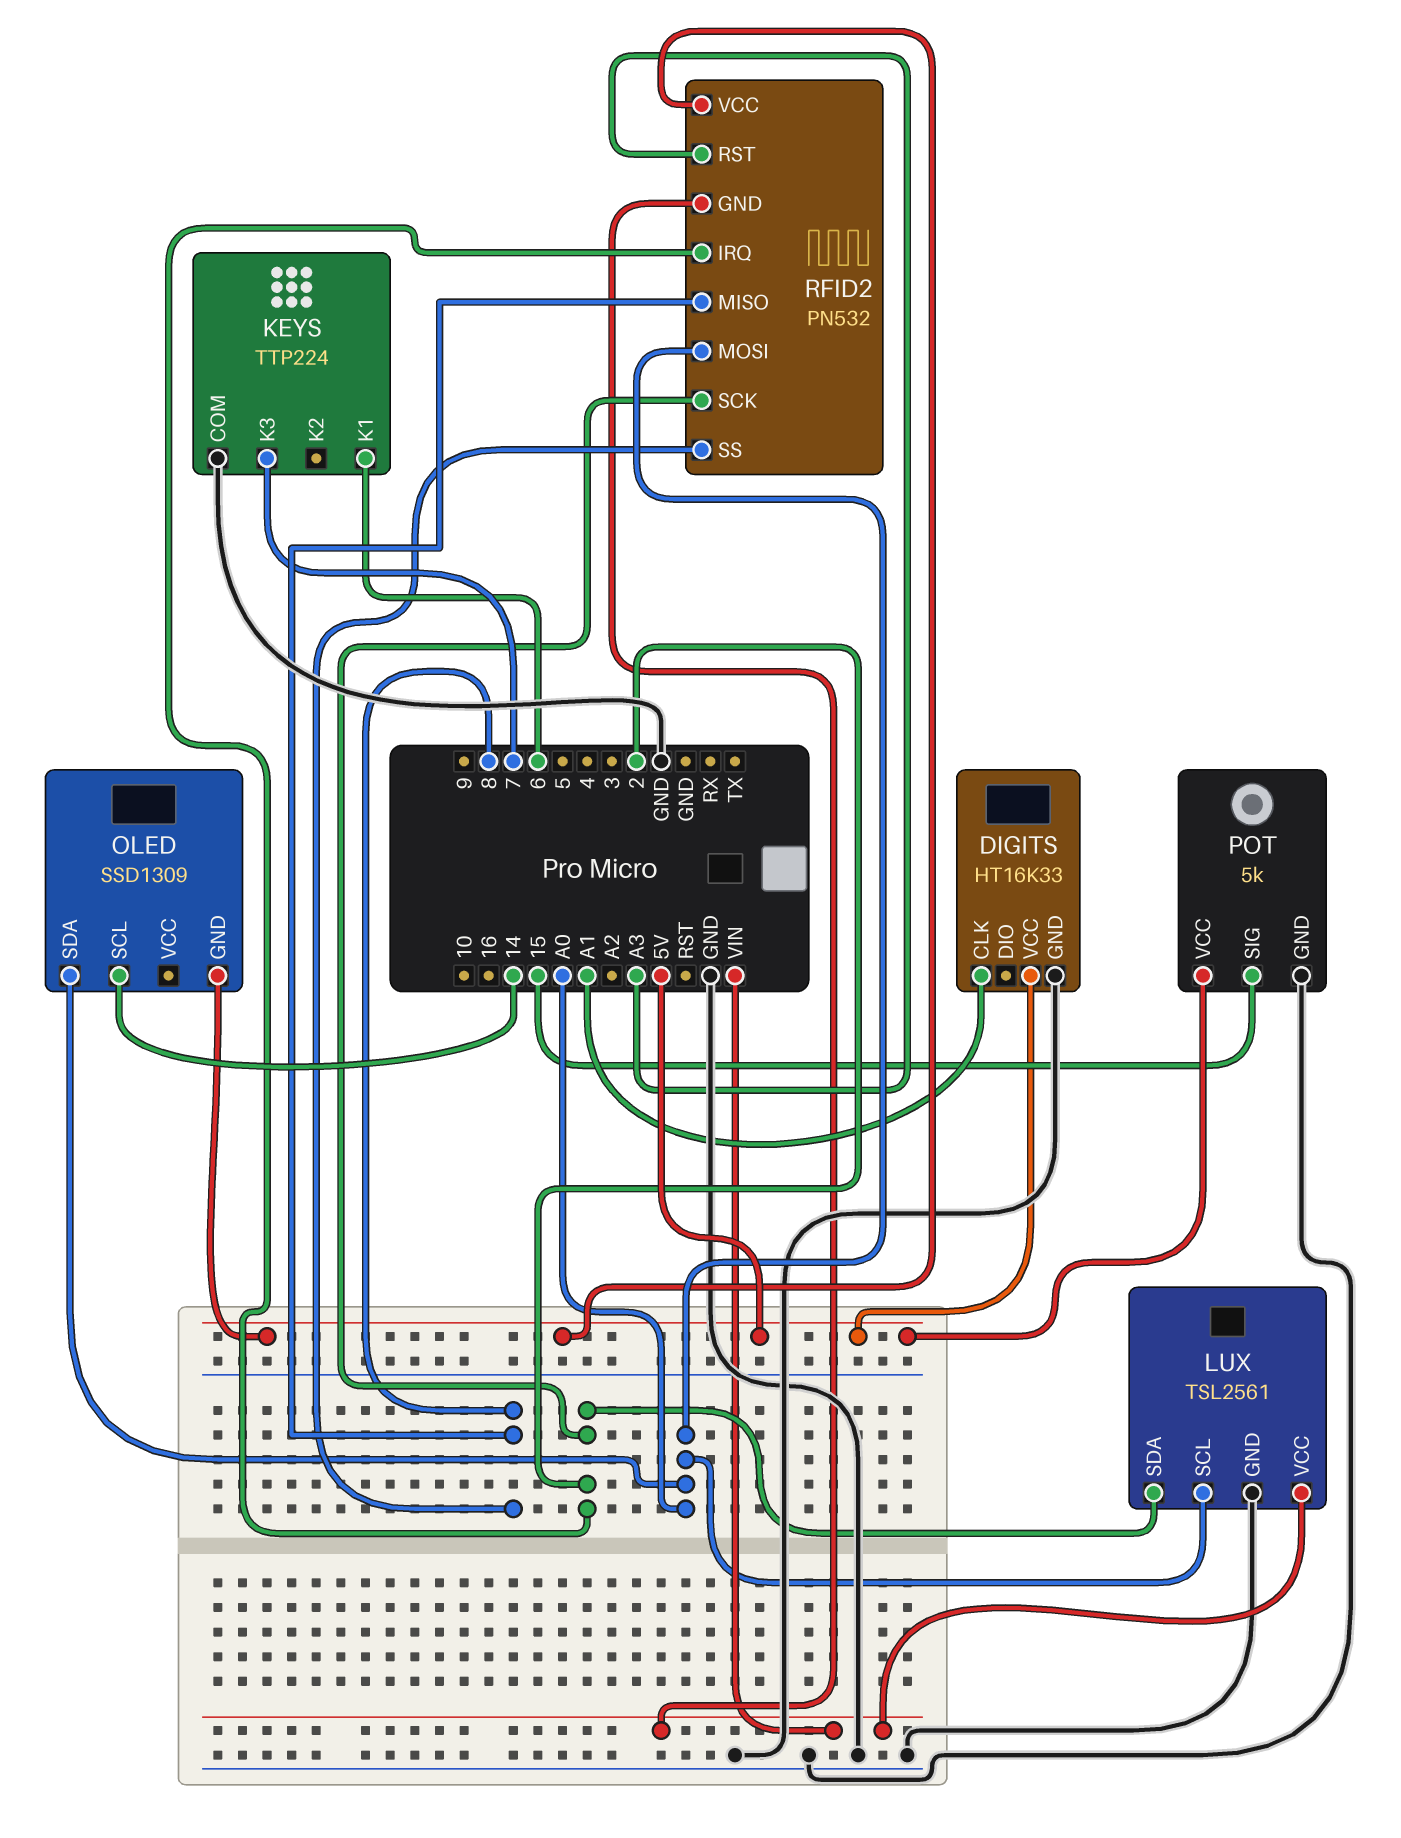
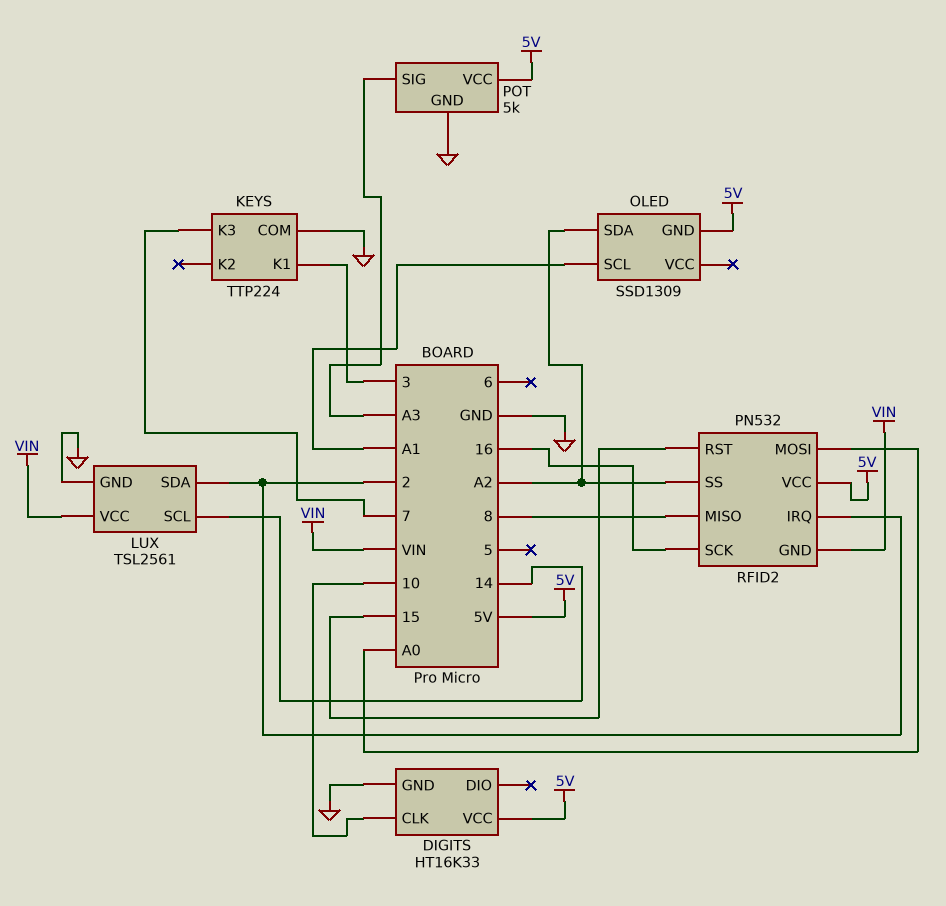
DIGITS pin CLK: A1 -> 10
KEYS pin K1: 6 -> 3
LUX pin SCL: A0 -> 14
OLED pin SCL: 14 -> A1
OLED pin SDA: A0 -> A2
POT pin SIG: 15 -> A3
RFID2 pin RST: A3 -> 15
RFID2 pin SCK: 2 -> 16
RFID2 pin SS: 8 -> A2

